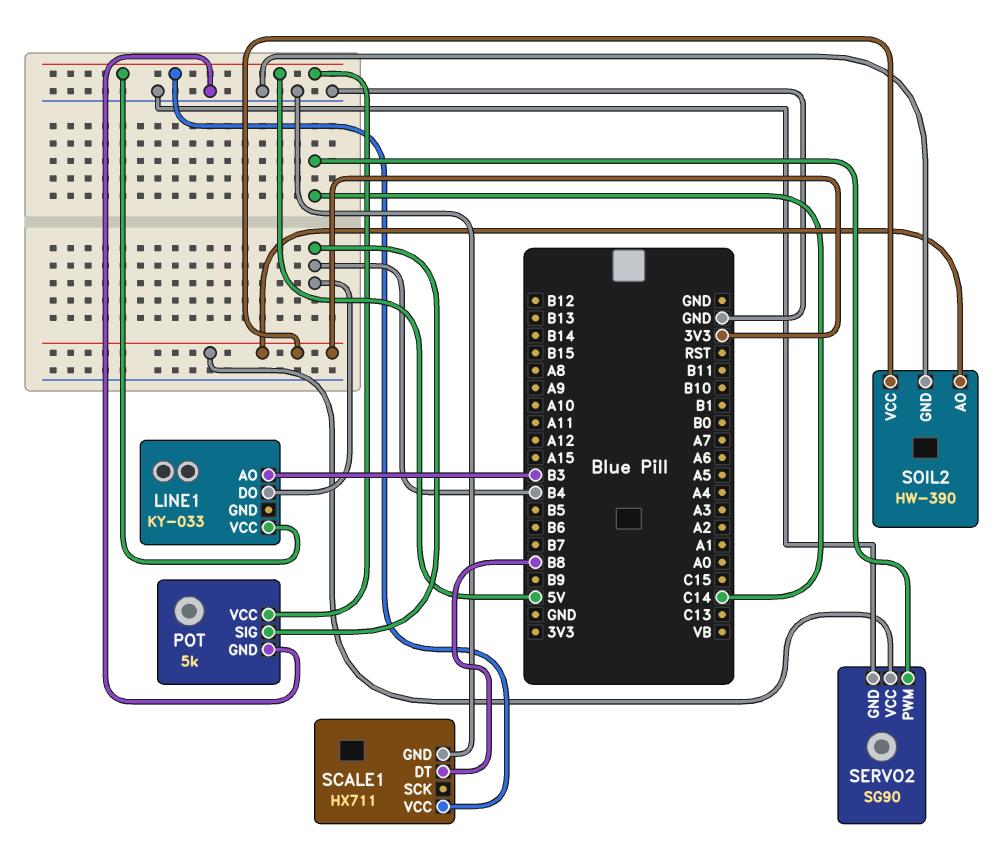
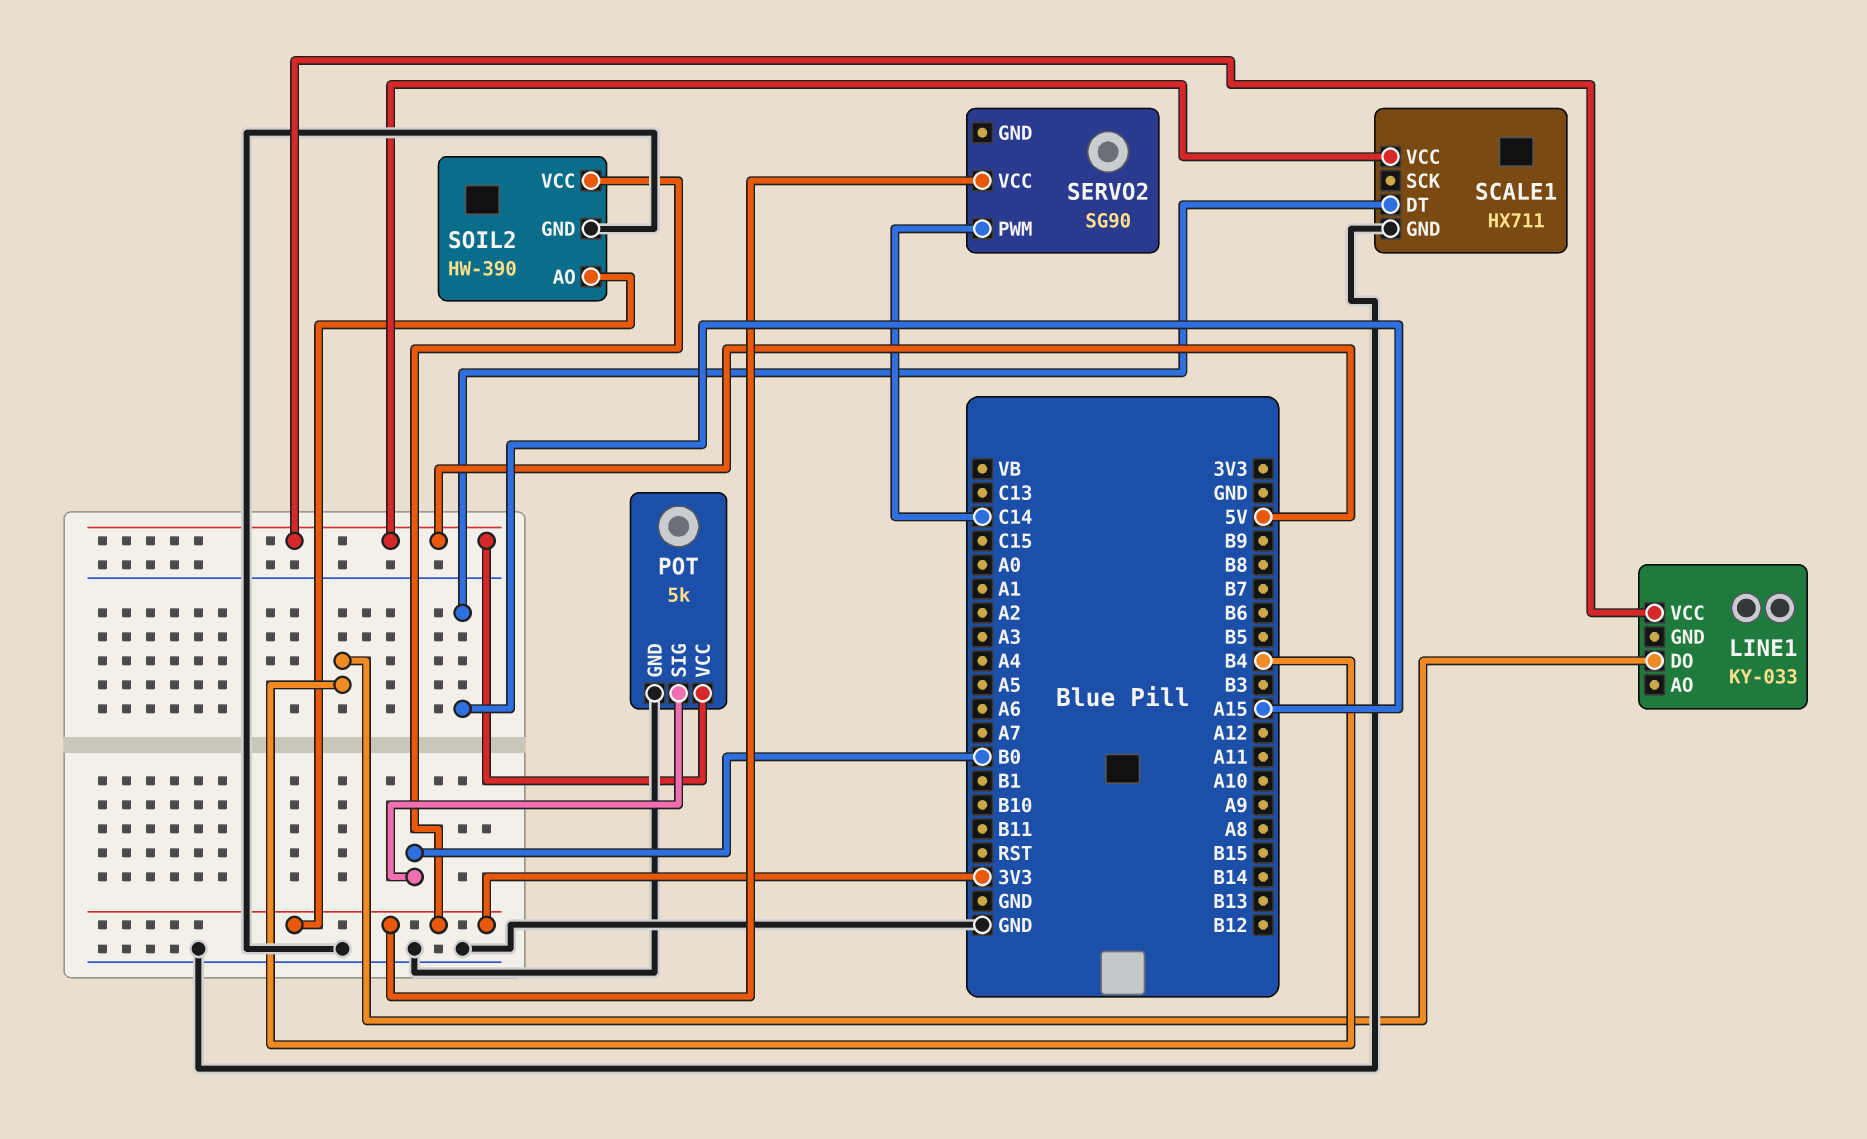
LINE1 pin AO: B3 -> none
POT pin SIG: B4 -> B0
SCALE1 pin DT: B8 -> A15
SERVO2 pin GND: GND -> none

